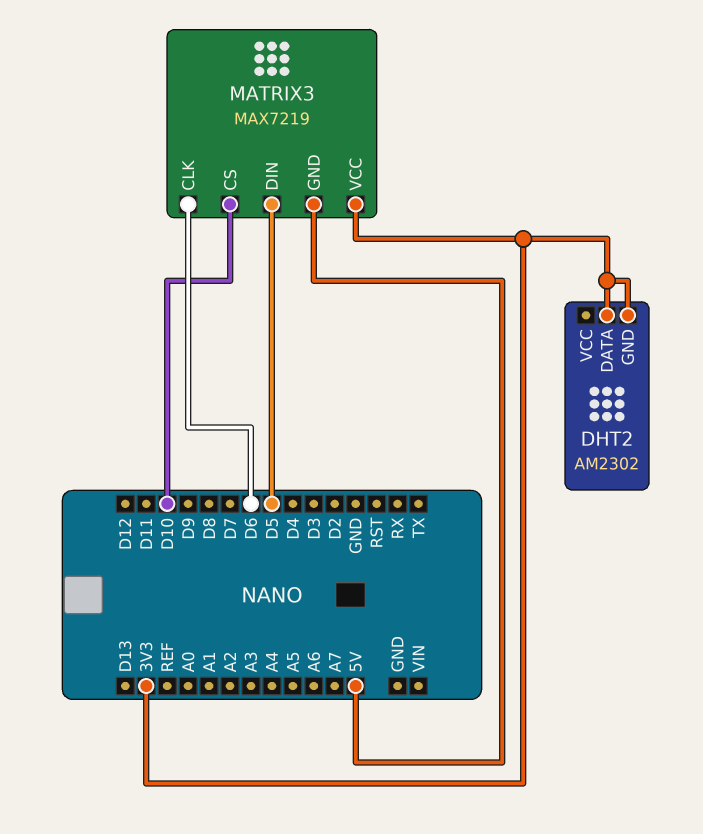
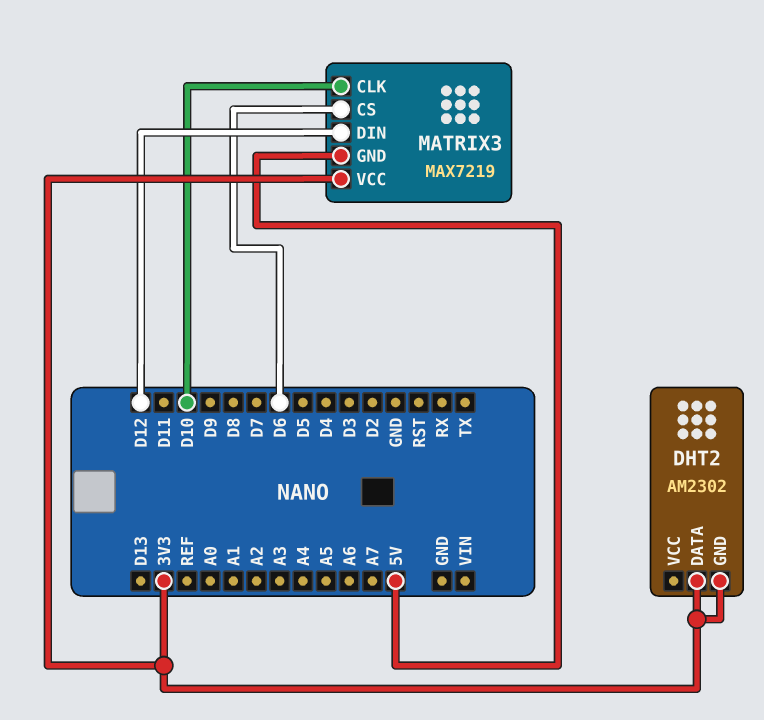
MATRIX3 pin CLK: D6 -> D10
MATRIX3 pin CS: D10 -> D6
MATRIX3 pin DIN: D5 -> D12

